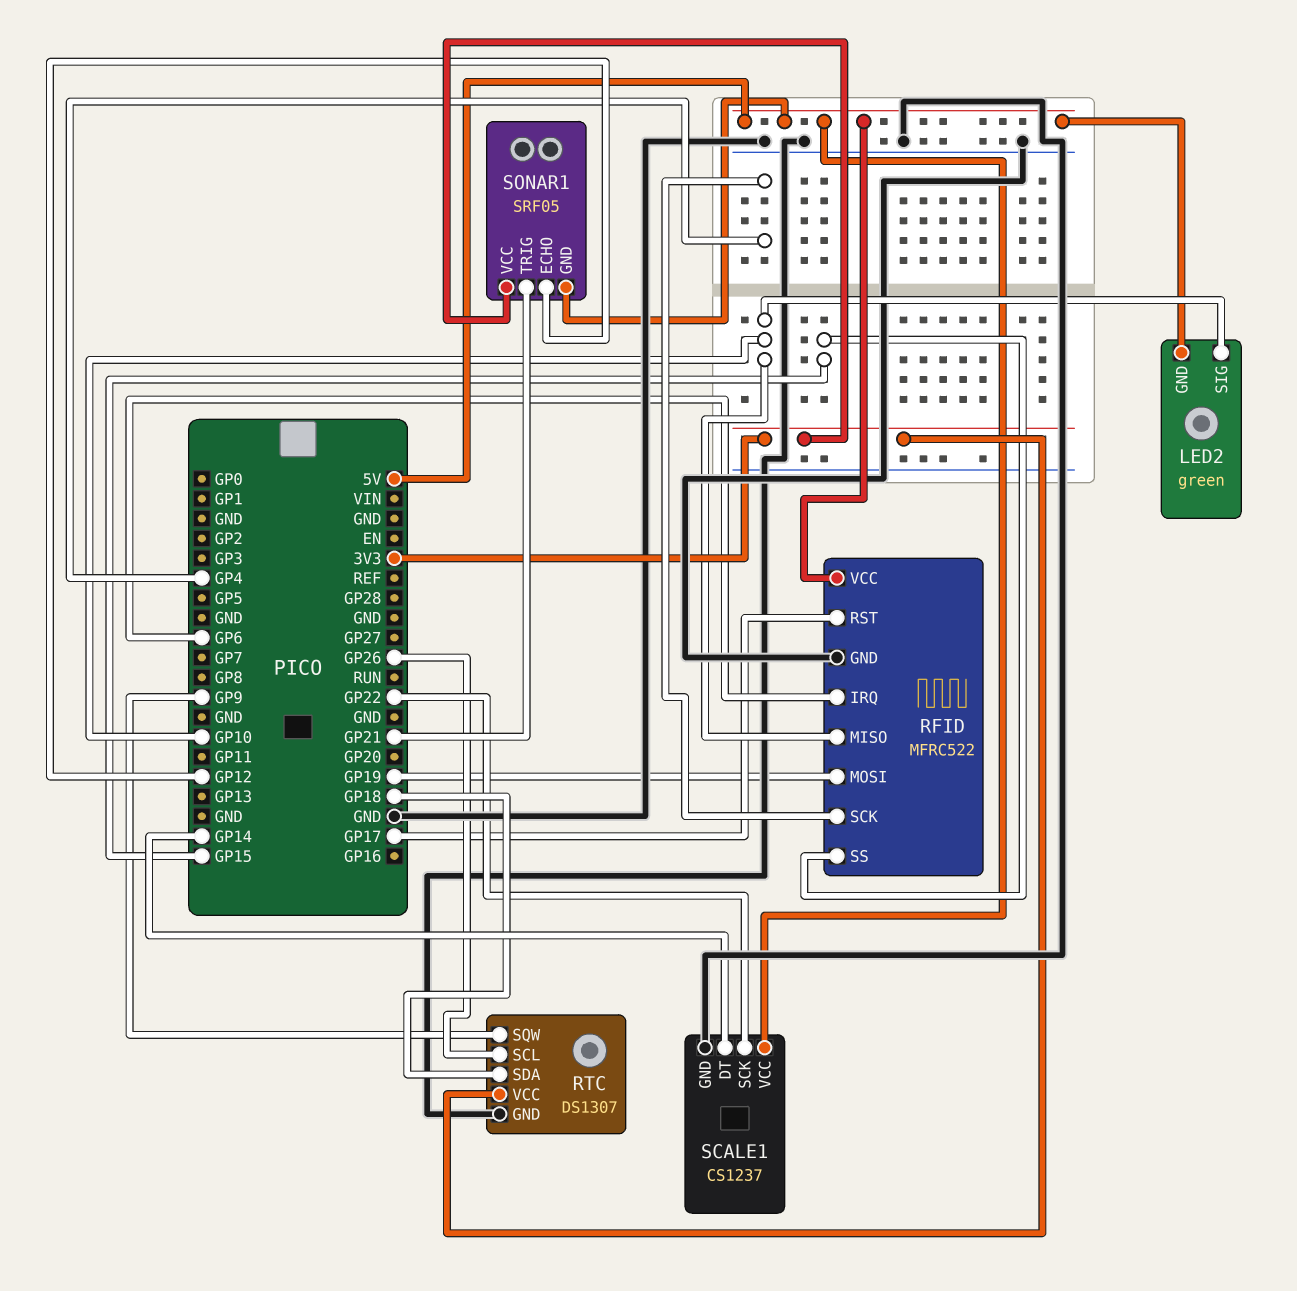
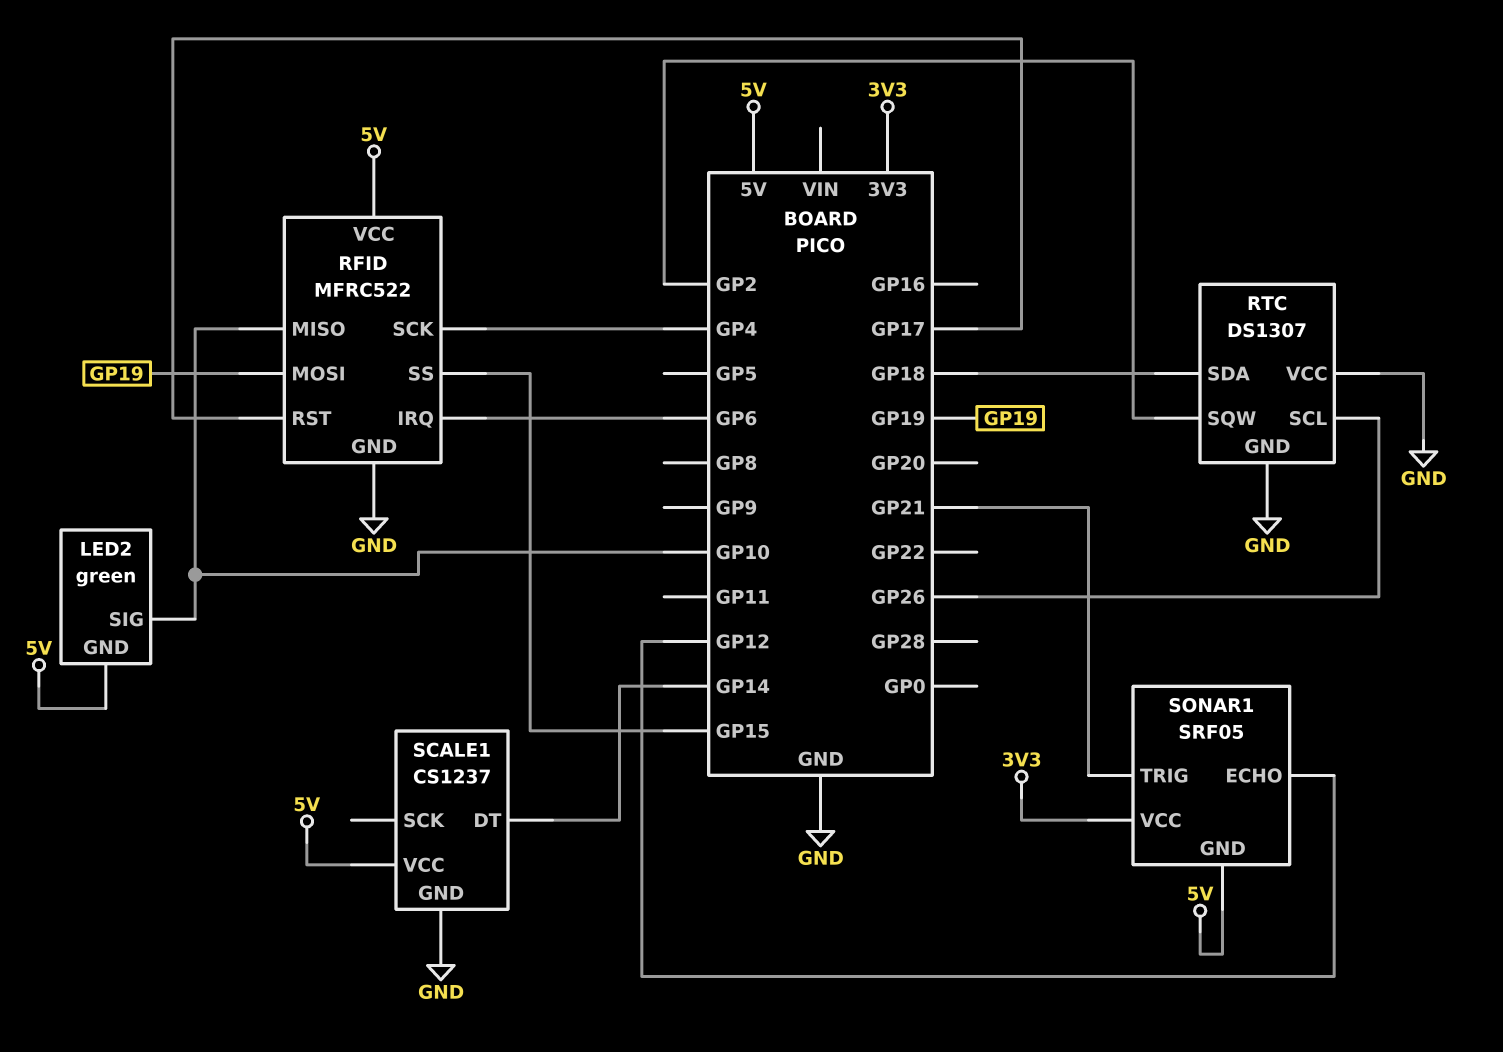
RTC pin SQW: GP9 -> GP2
RTC pin VCC: 3V3 -> GND
SCALE1 pin SCK: GP22 -> none

